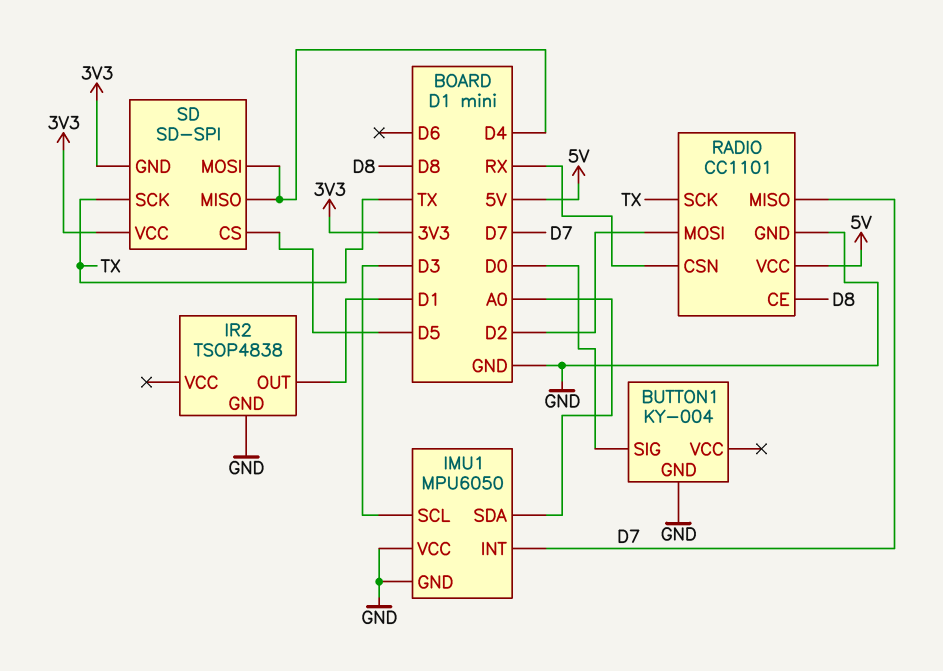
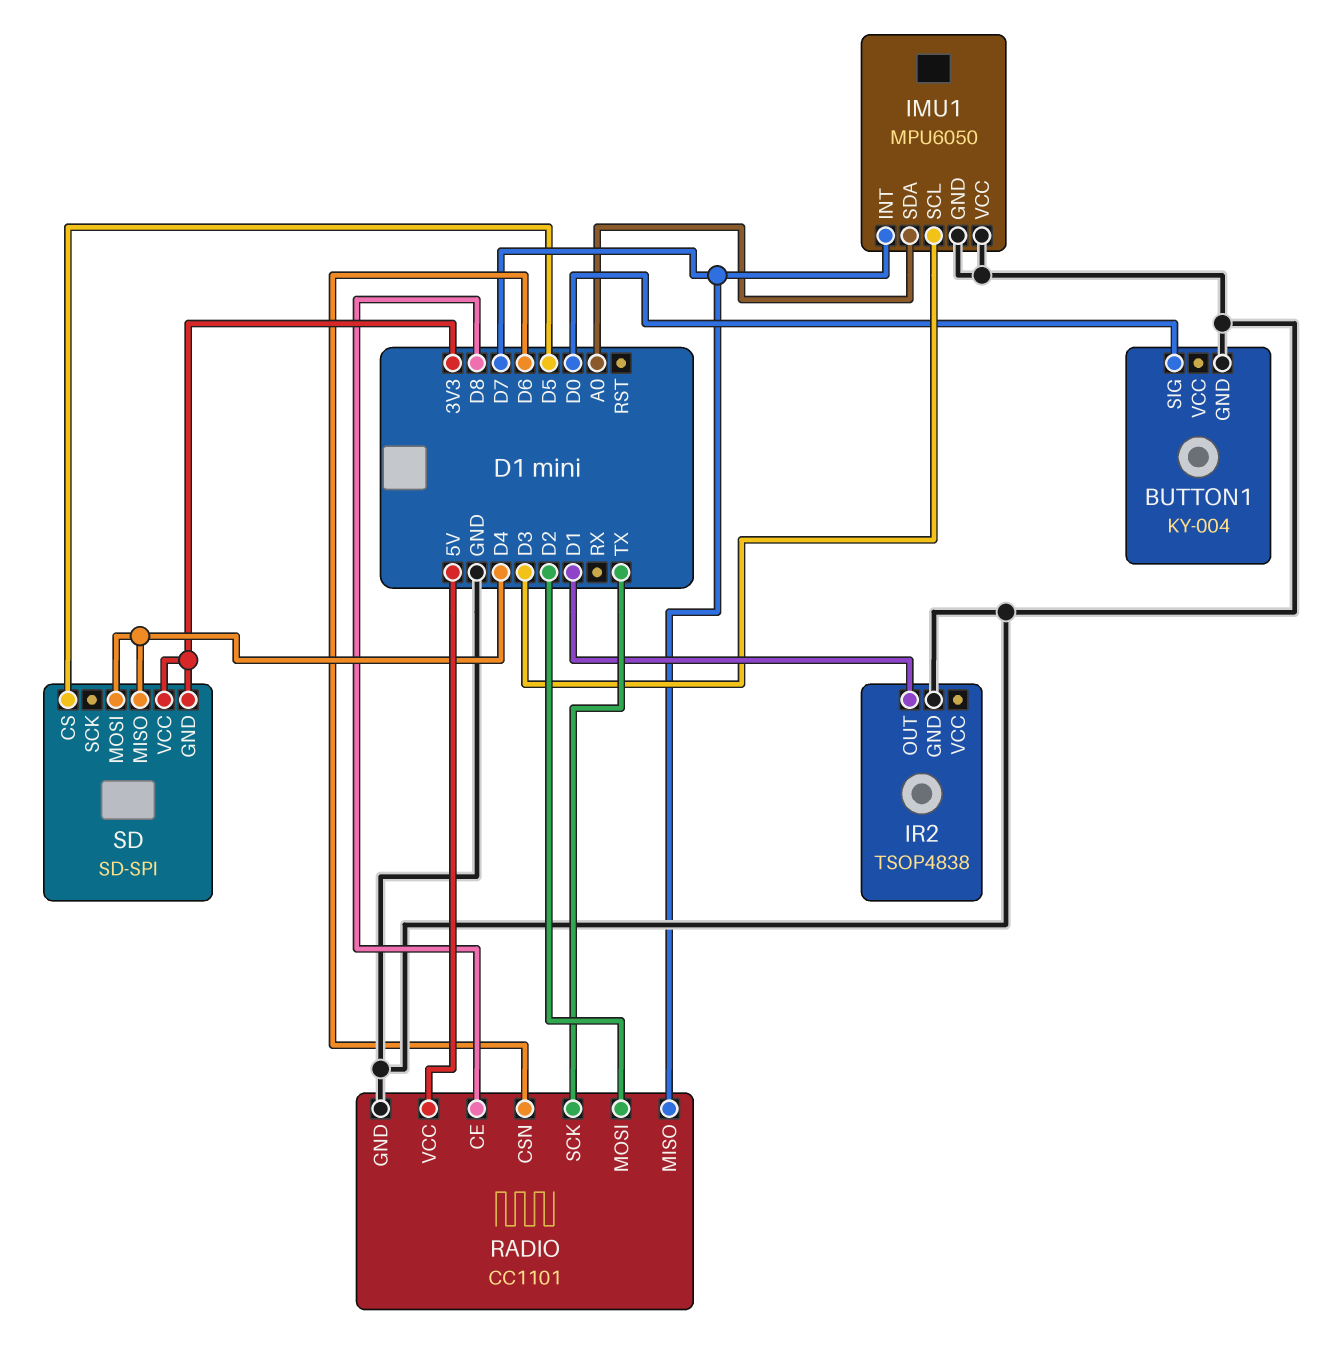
RADIO pin CSN: RX -> D6
SD pin SCK: TX -> none

